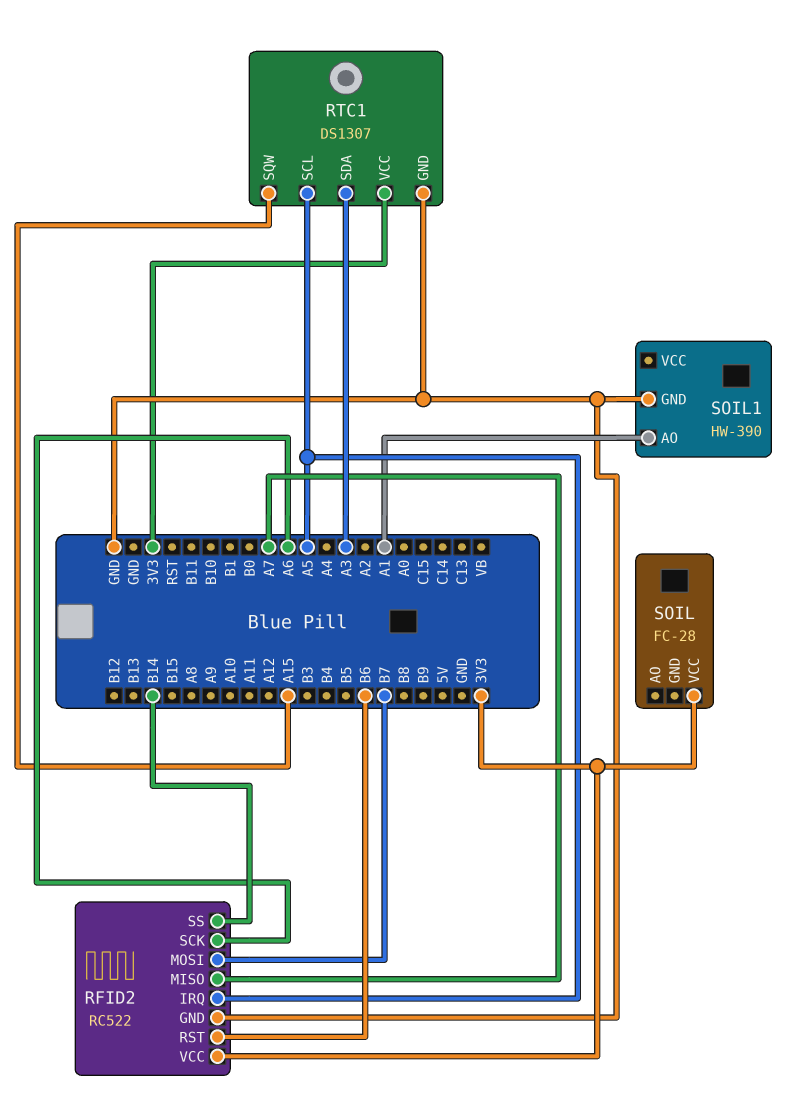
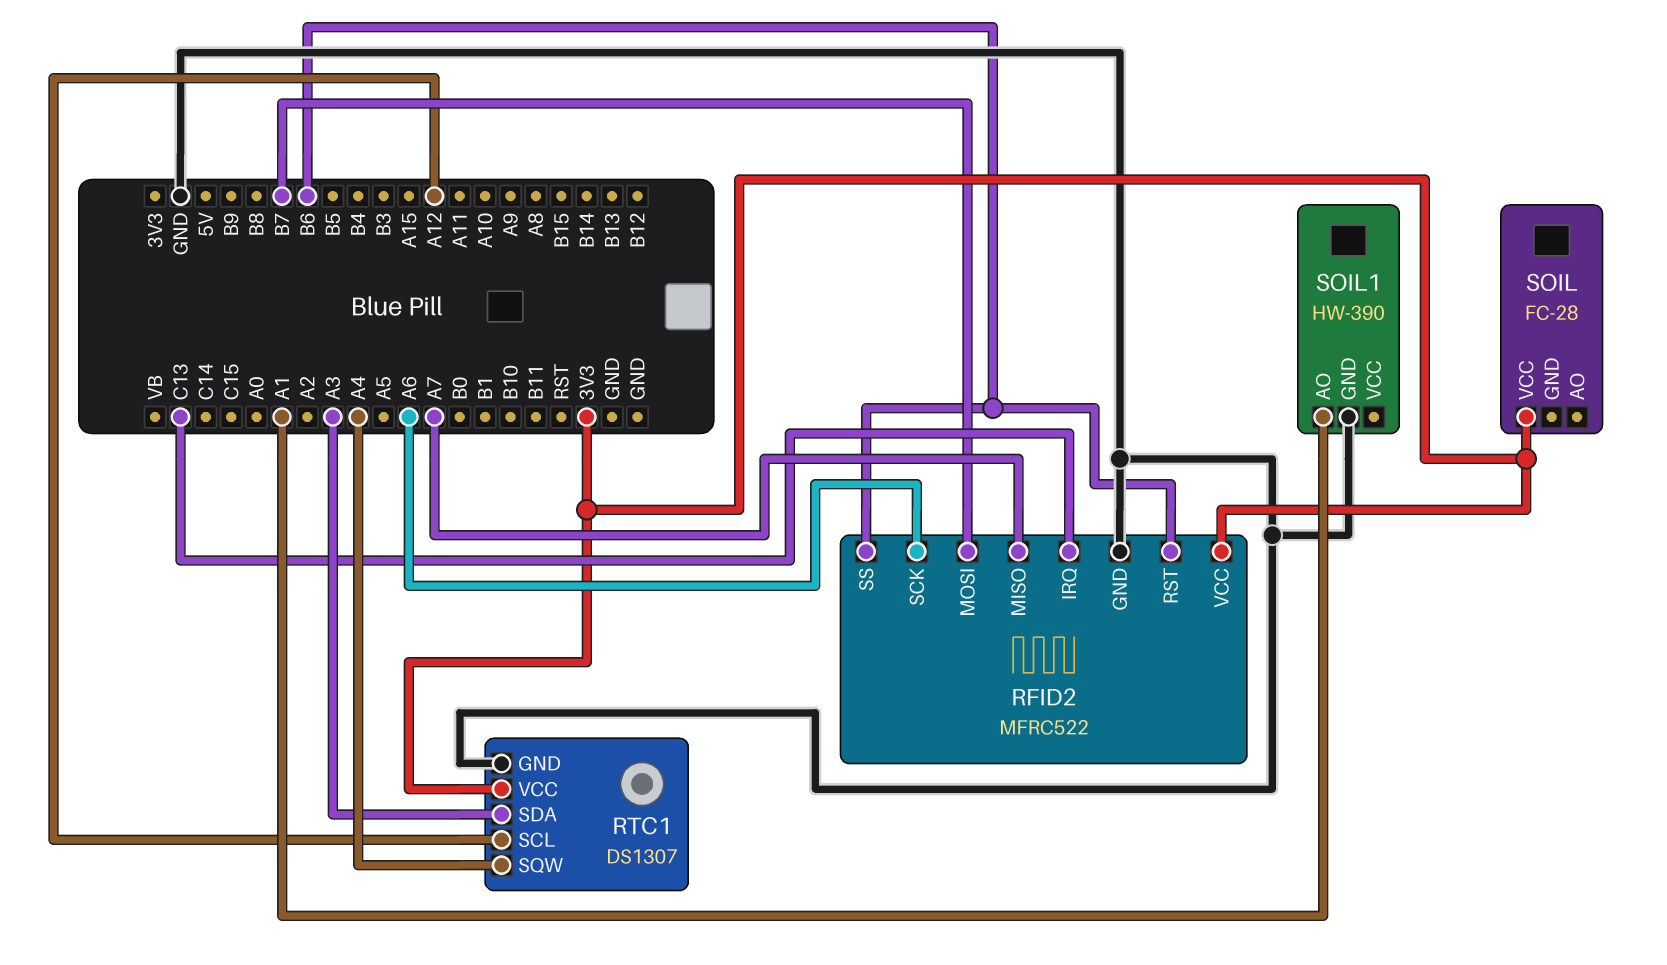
RFID2: RC522 -> MFRC522
RFID2 pin IRQ: A5 -> C13
RFID2 pin SS: B14 -> B6
RTC1 pin SCL: A5 -> A12
RTC1 pin SQW: A15 -> A4

